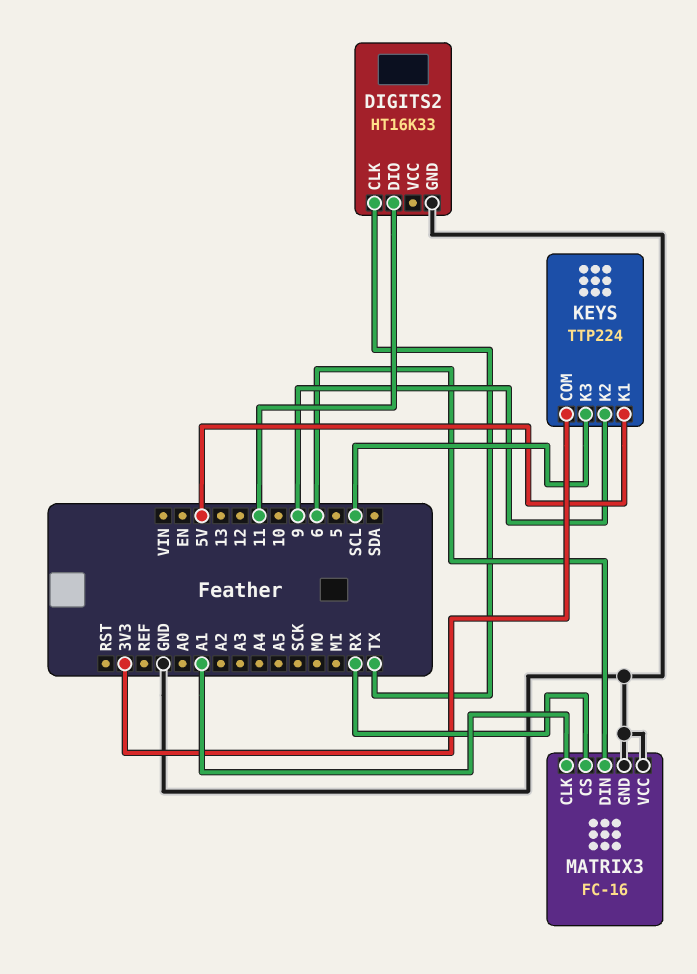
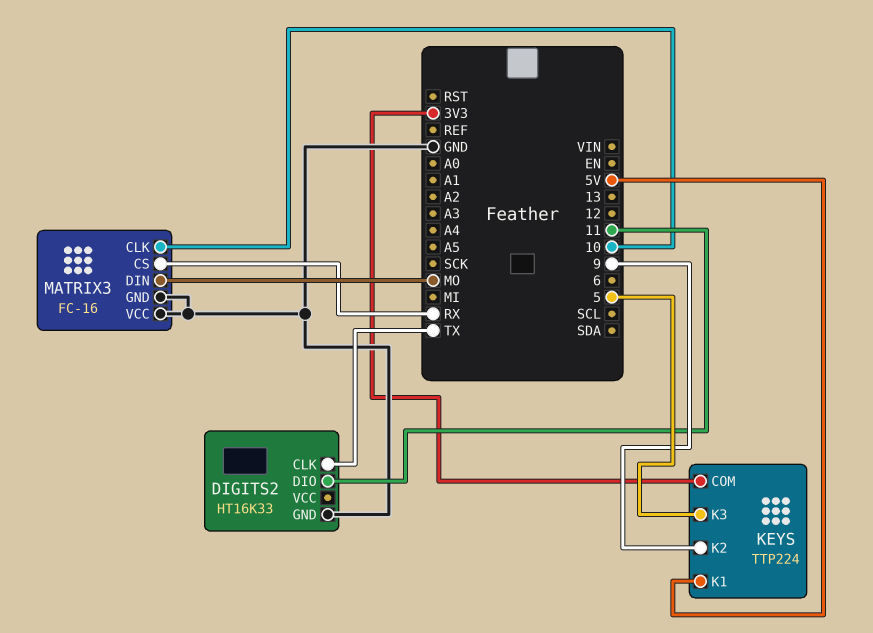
KEYS pin K3: SCL -> 5
MATRIX3 pin CLK: A1 -> 10
MATRIX3 pin DIN: 6 -> MO

